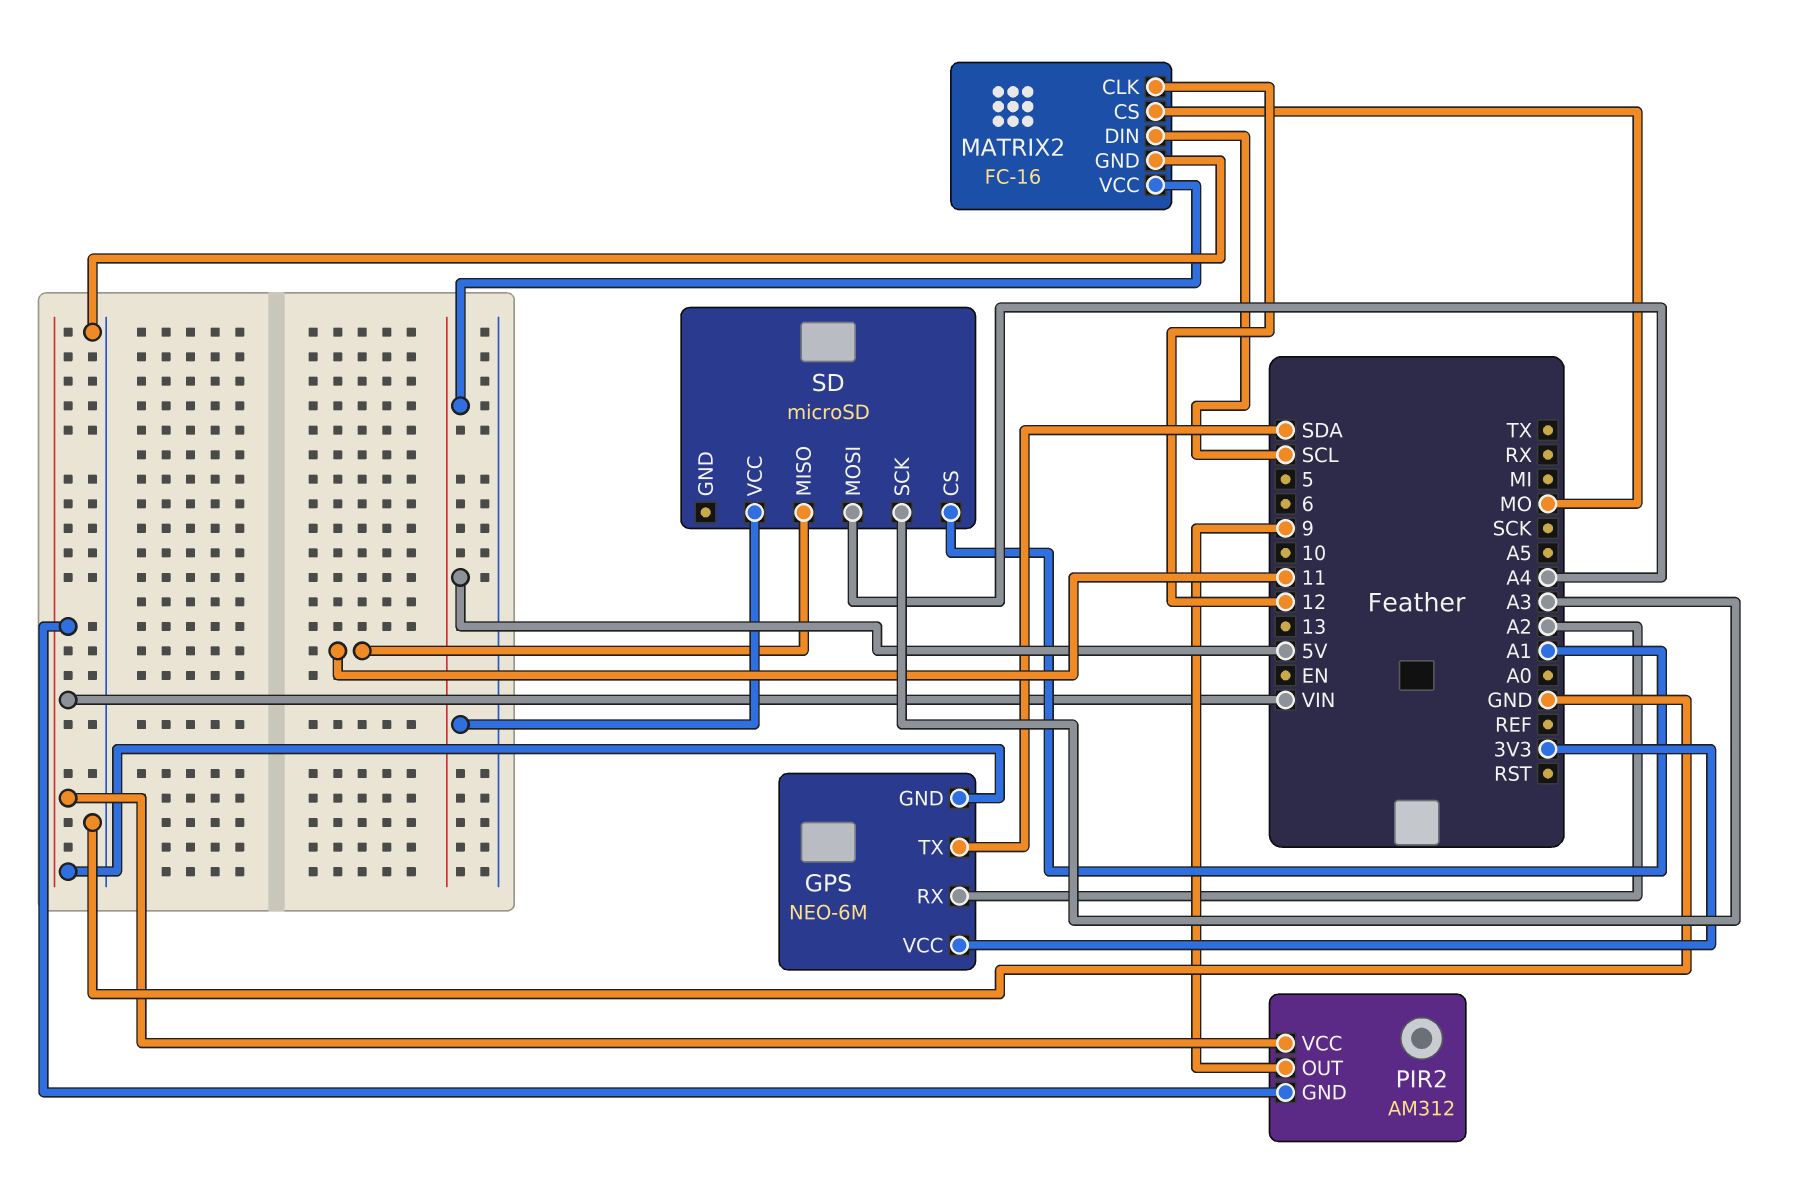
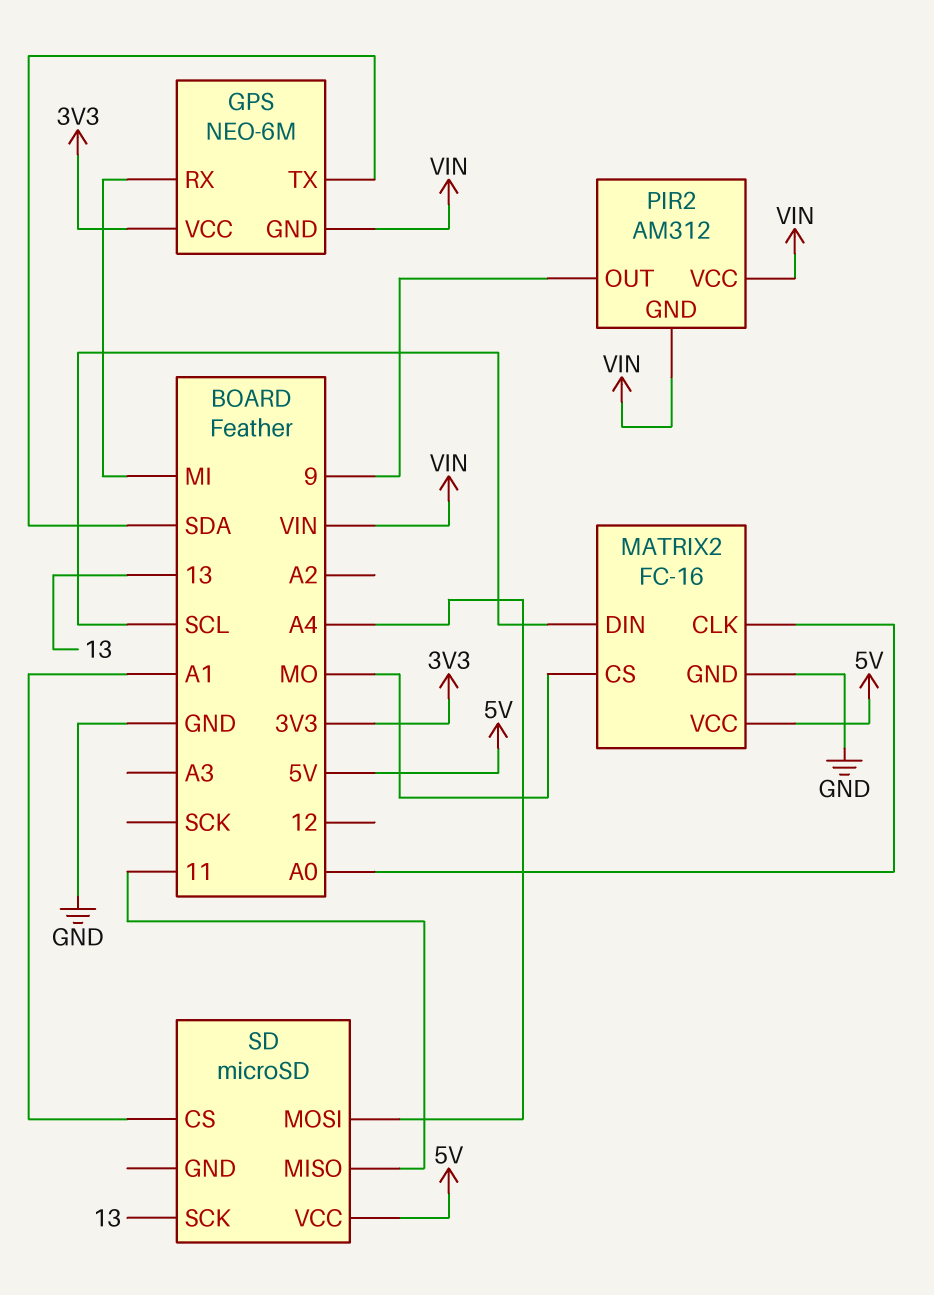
GPS pin RX: A2 -> MI
MATRIX2 pin CLK: 12 -> A0
SD pin SCK: A3 -> 13

